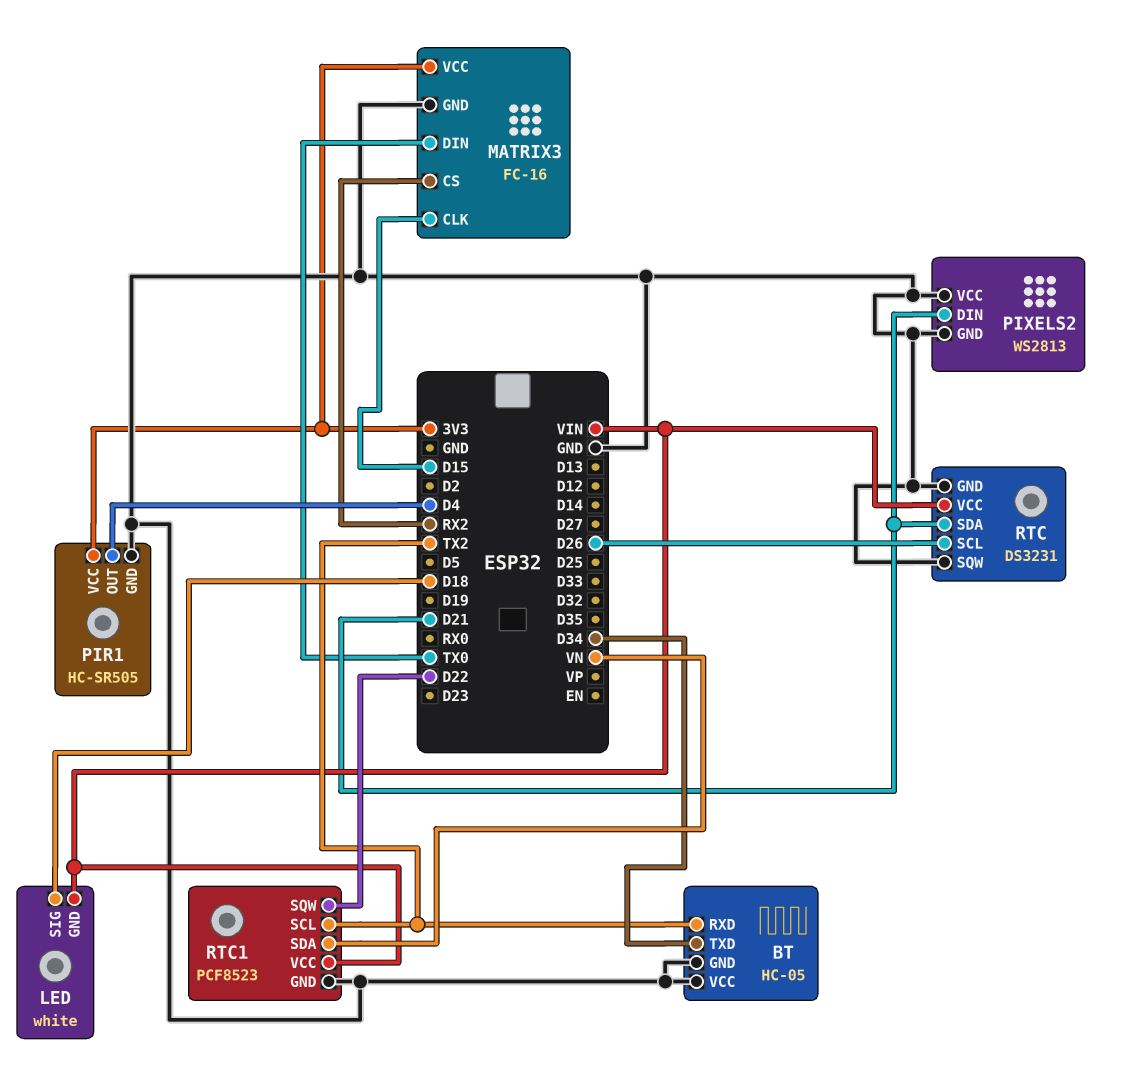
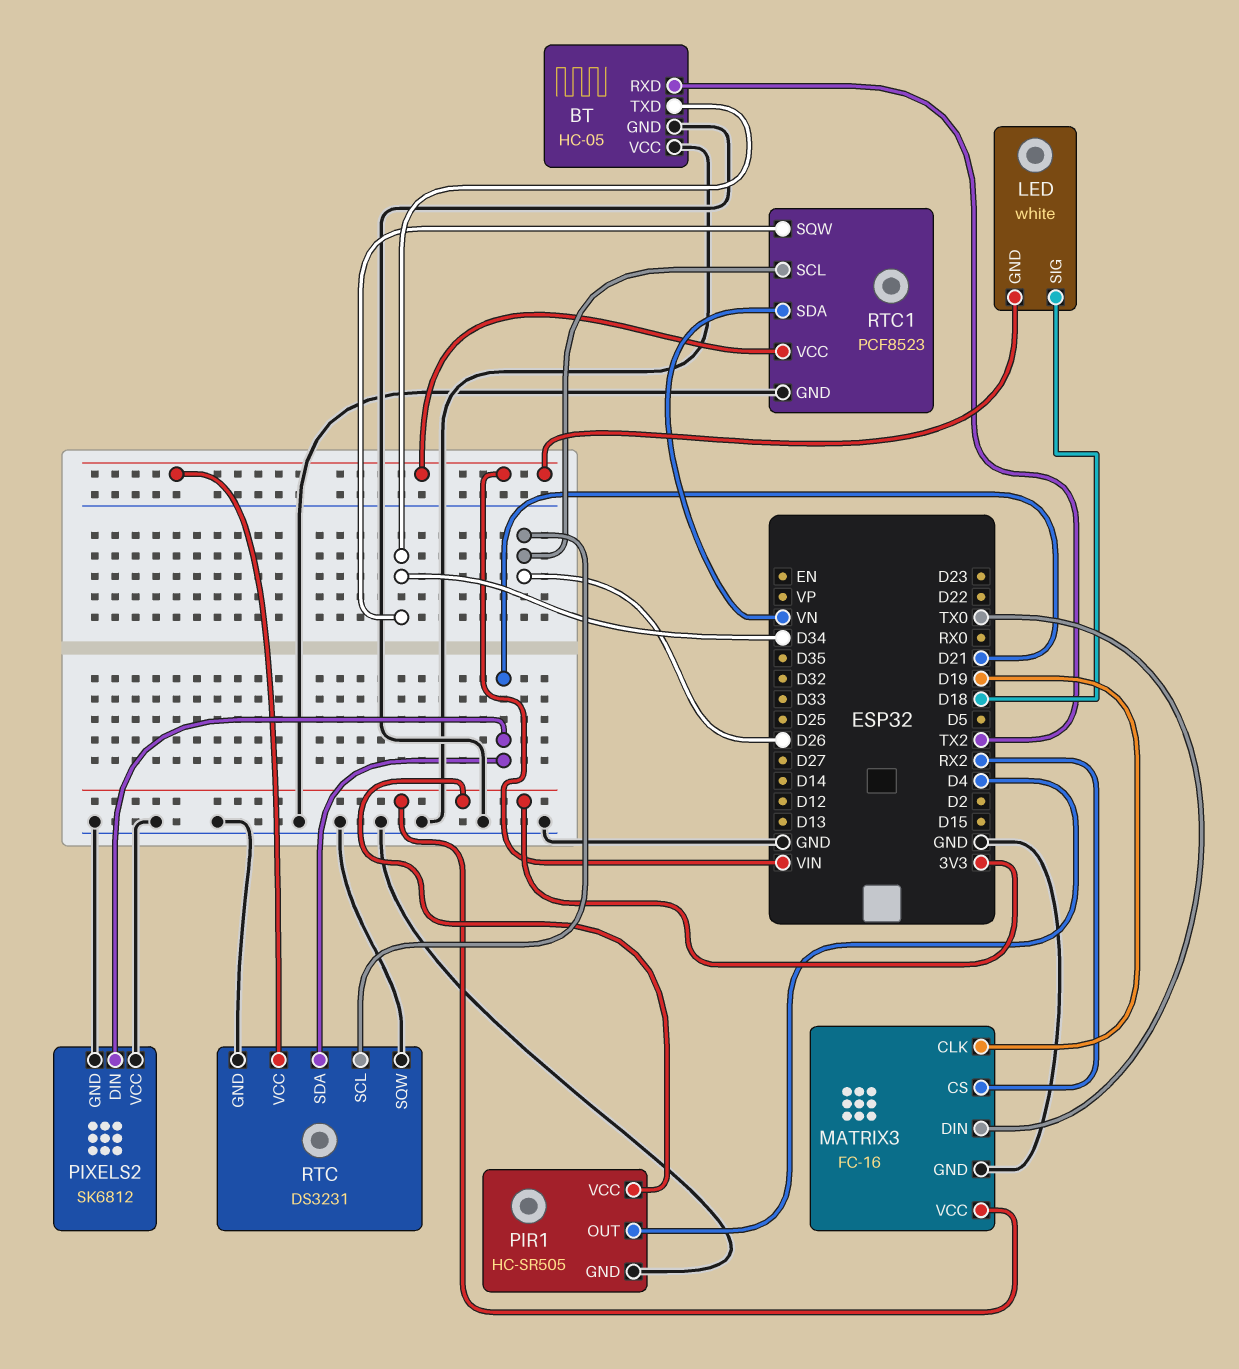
MATRIX3 pin CLK: D15 -> D19
PIXELS2: WS2813 -> SK6812
RTC1 pin SCL: TX2 -> D26
RTC1 pin SQW: D22 -> D34

